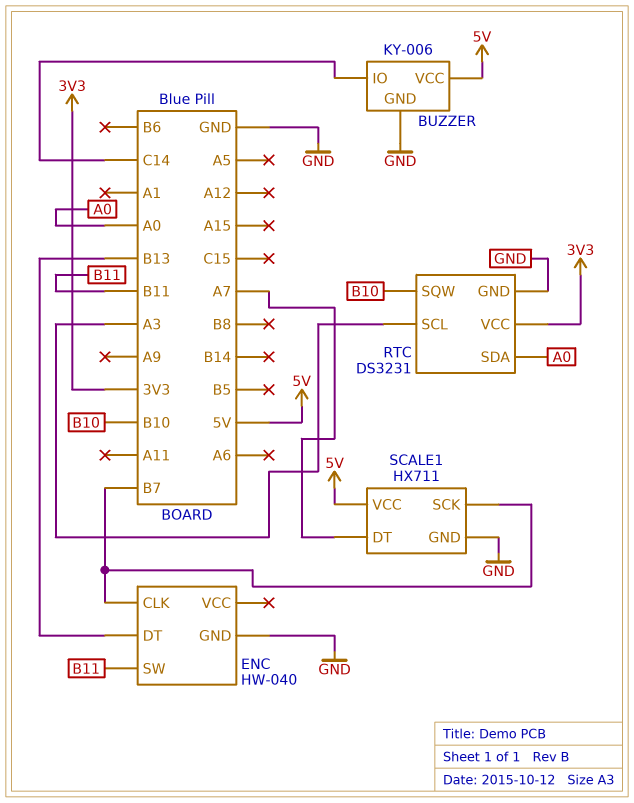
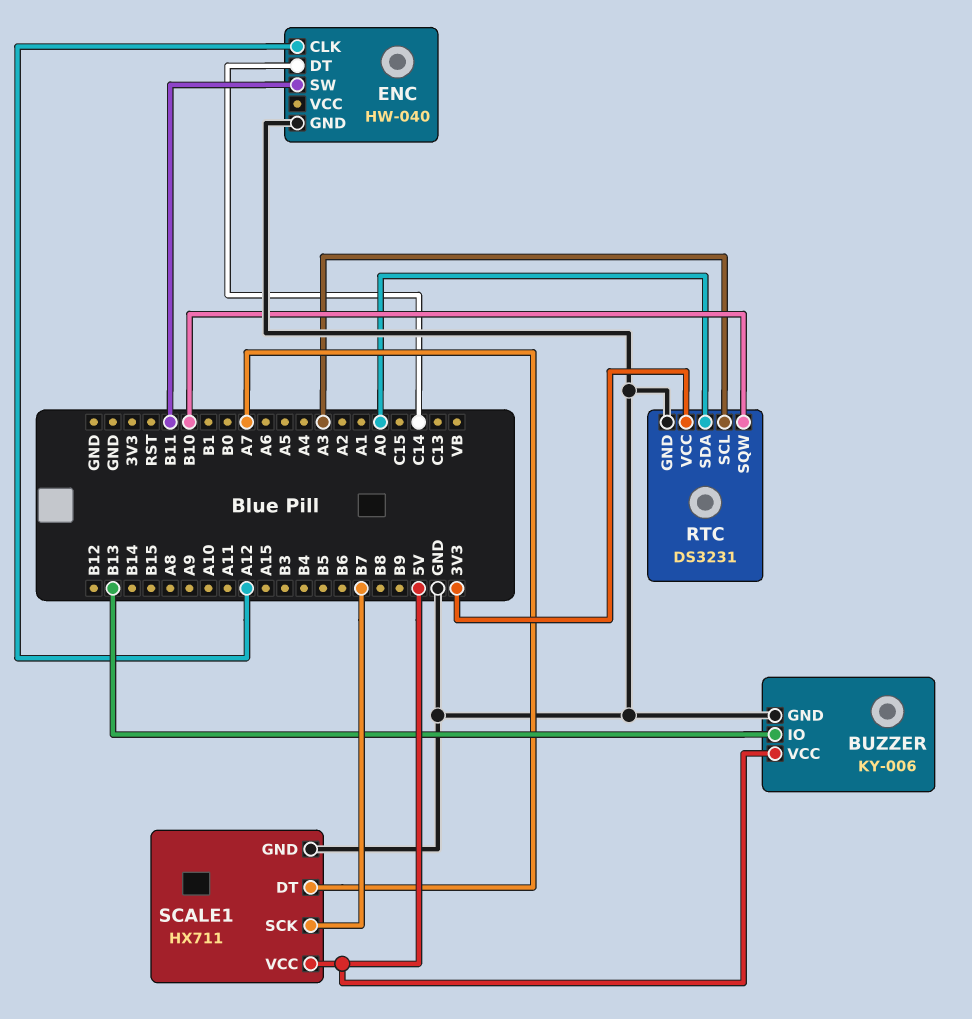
BUZZER pin IO: C14 -> B13
ENC pin CLK: B7 -> A12
ENC pin DT: B13 -> C14

